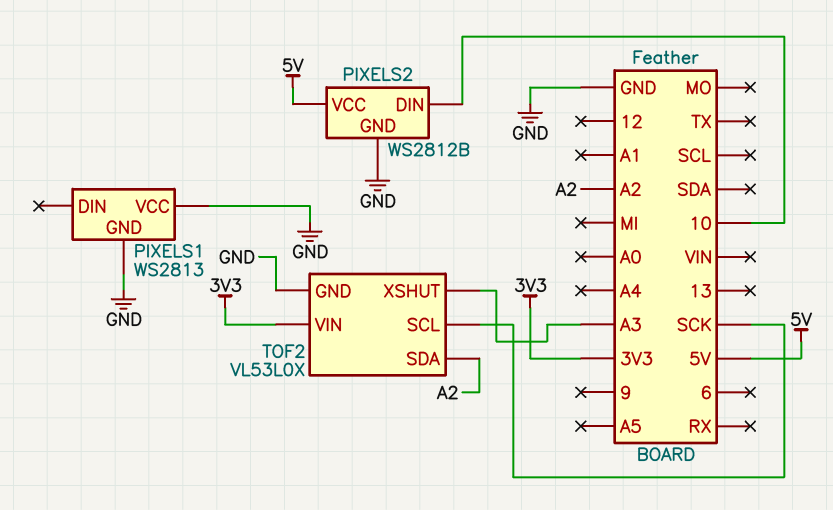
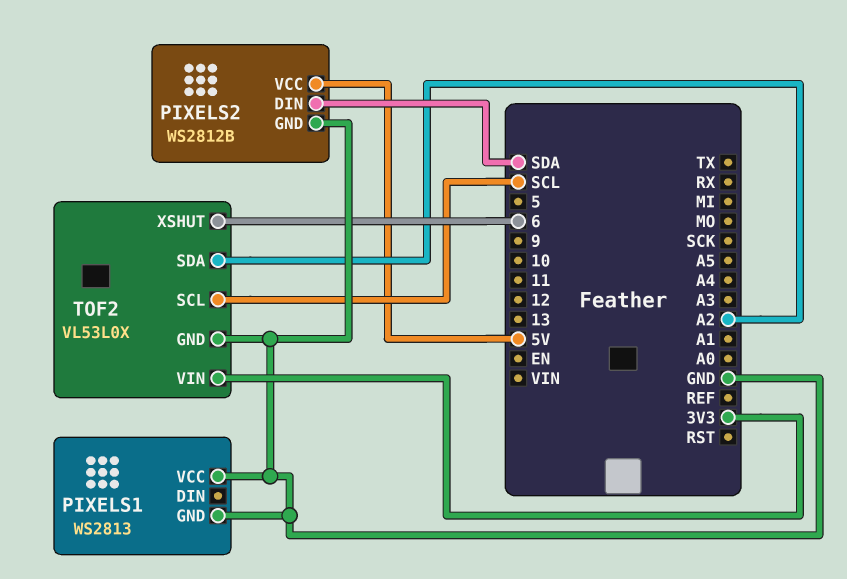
PIXELS2 pin DIN: 10 -> SDA
TOF2 pin SCL: SCK -> SCL
TOF2 pin XSHUT: A3 -> 6

